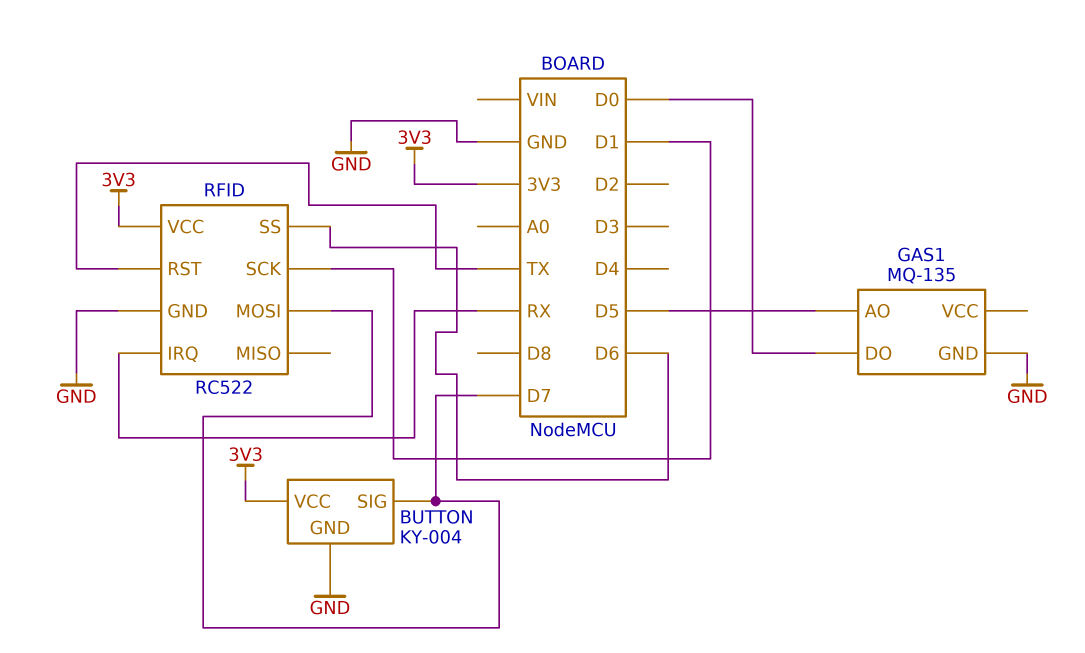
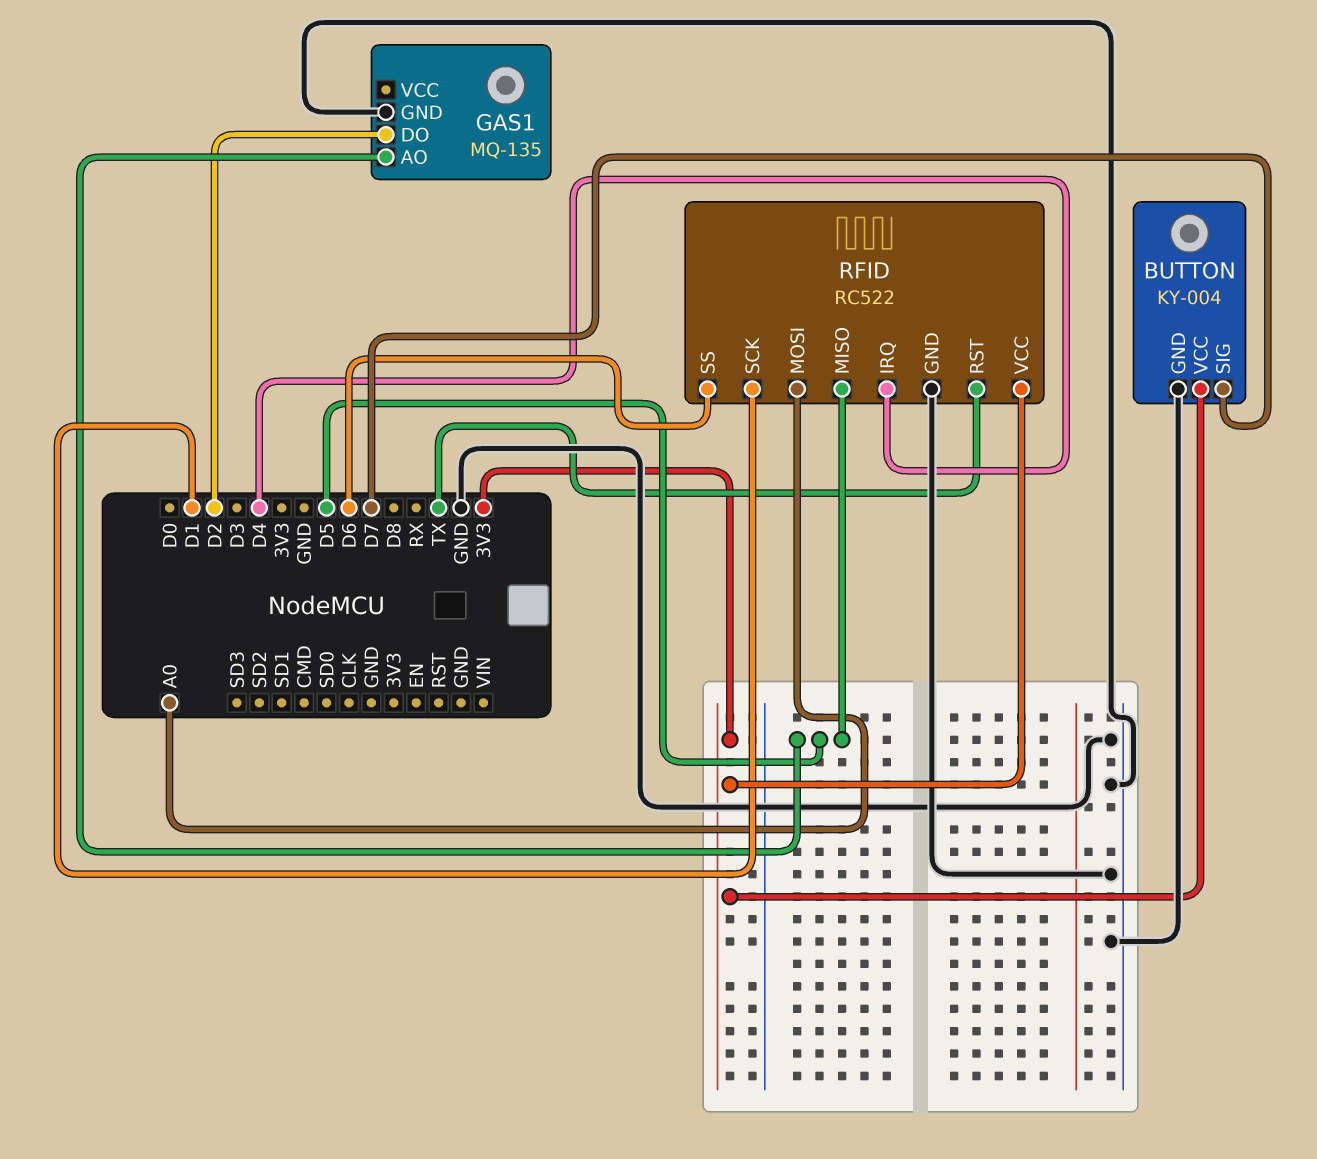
GAS1 pin DO: D0 -> D2
RFID pin IRQ: RX -> D4
RFID pin MISO: none -> D5
RFID pin MOSI: D7 -> A0

